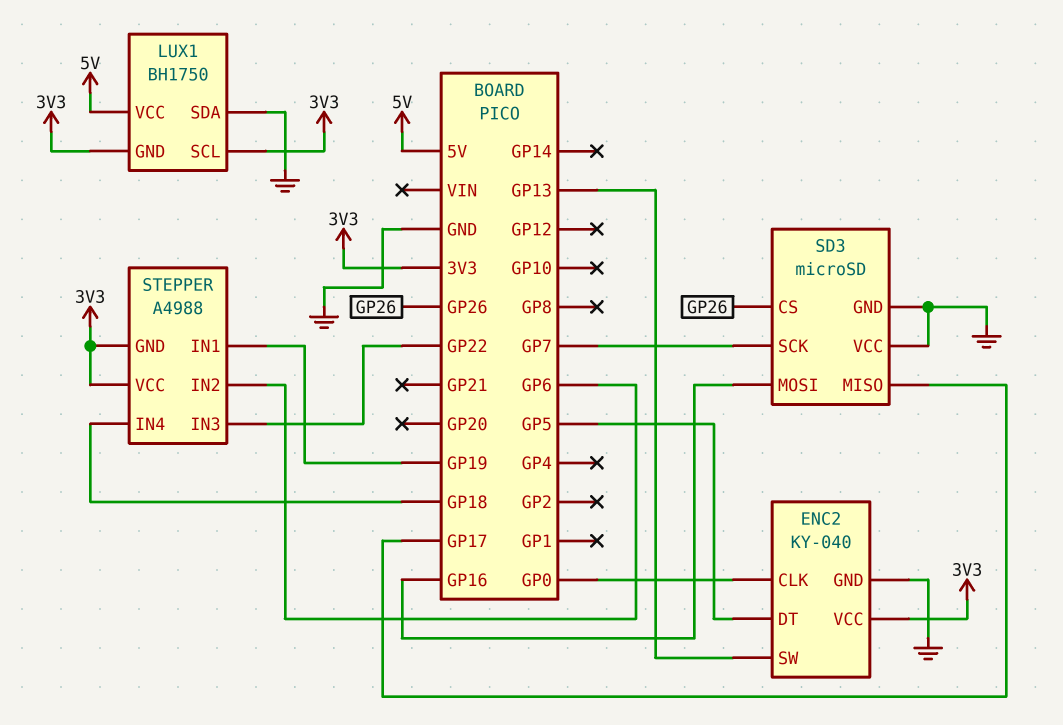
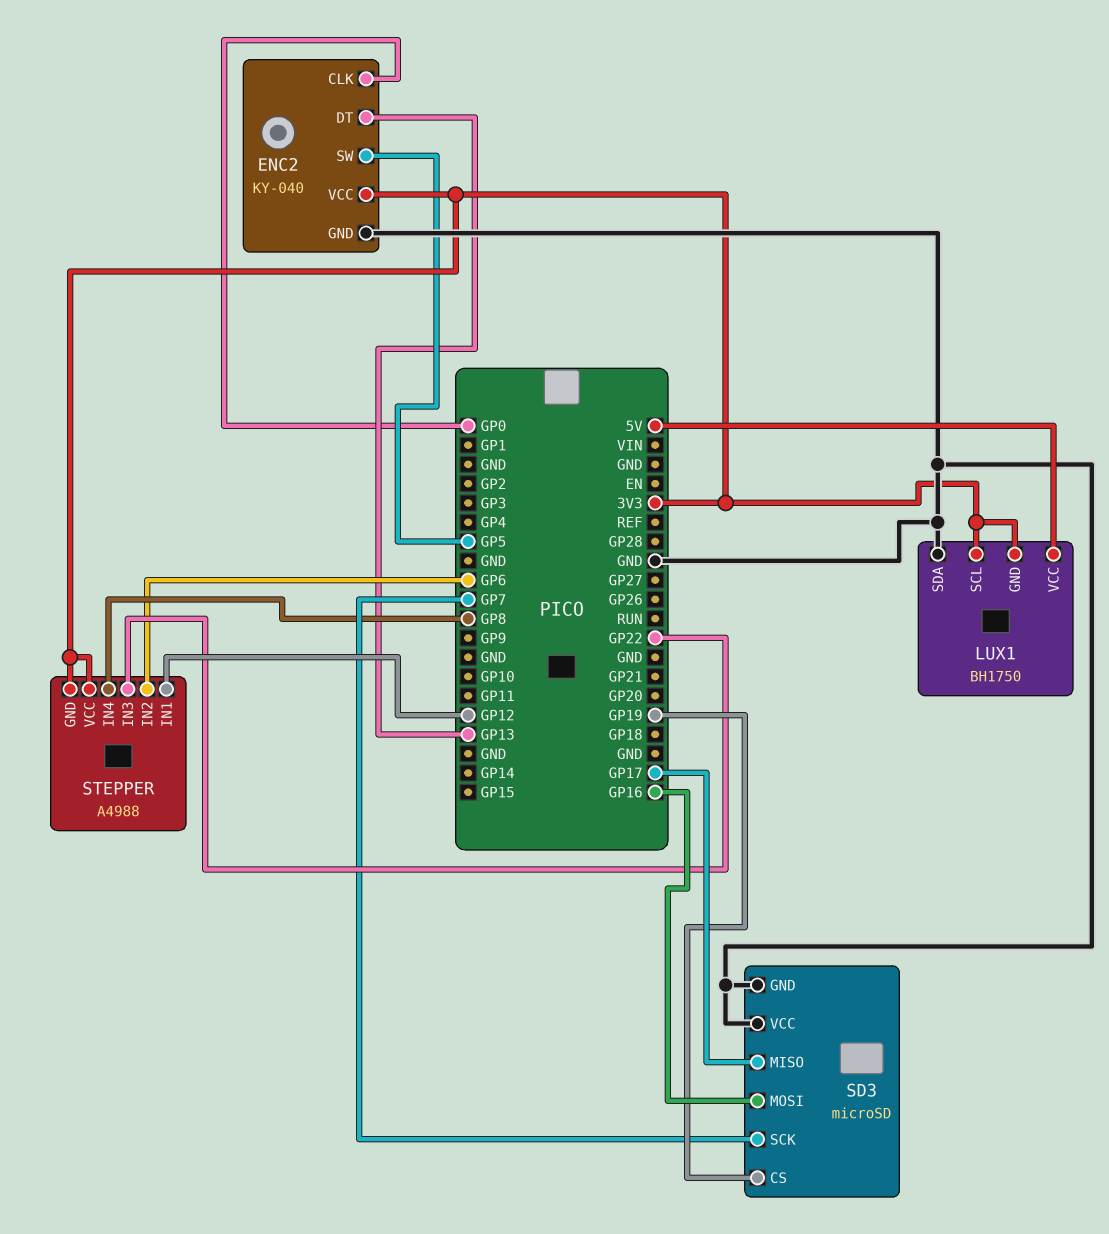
ENC2 pin DT: GP5 -> GP13
ENC2 pin SW: GP13 -> GP5
SD3 pin CS: GP26 -> GP19
STEPPER pin IN1: GP19 -> GP12
STEPPER pin IN4: GP18 -> GP8

